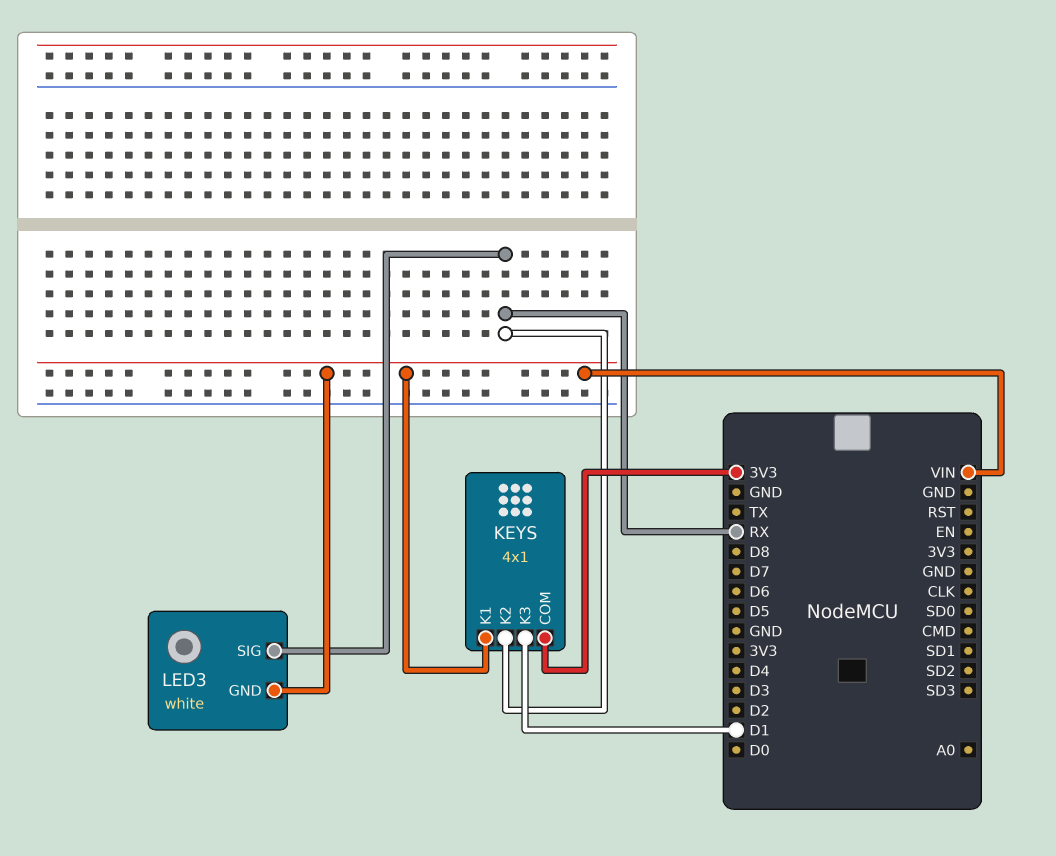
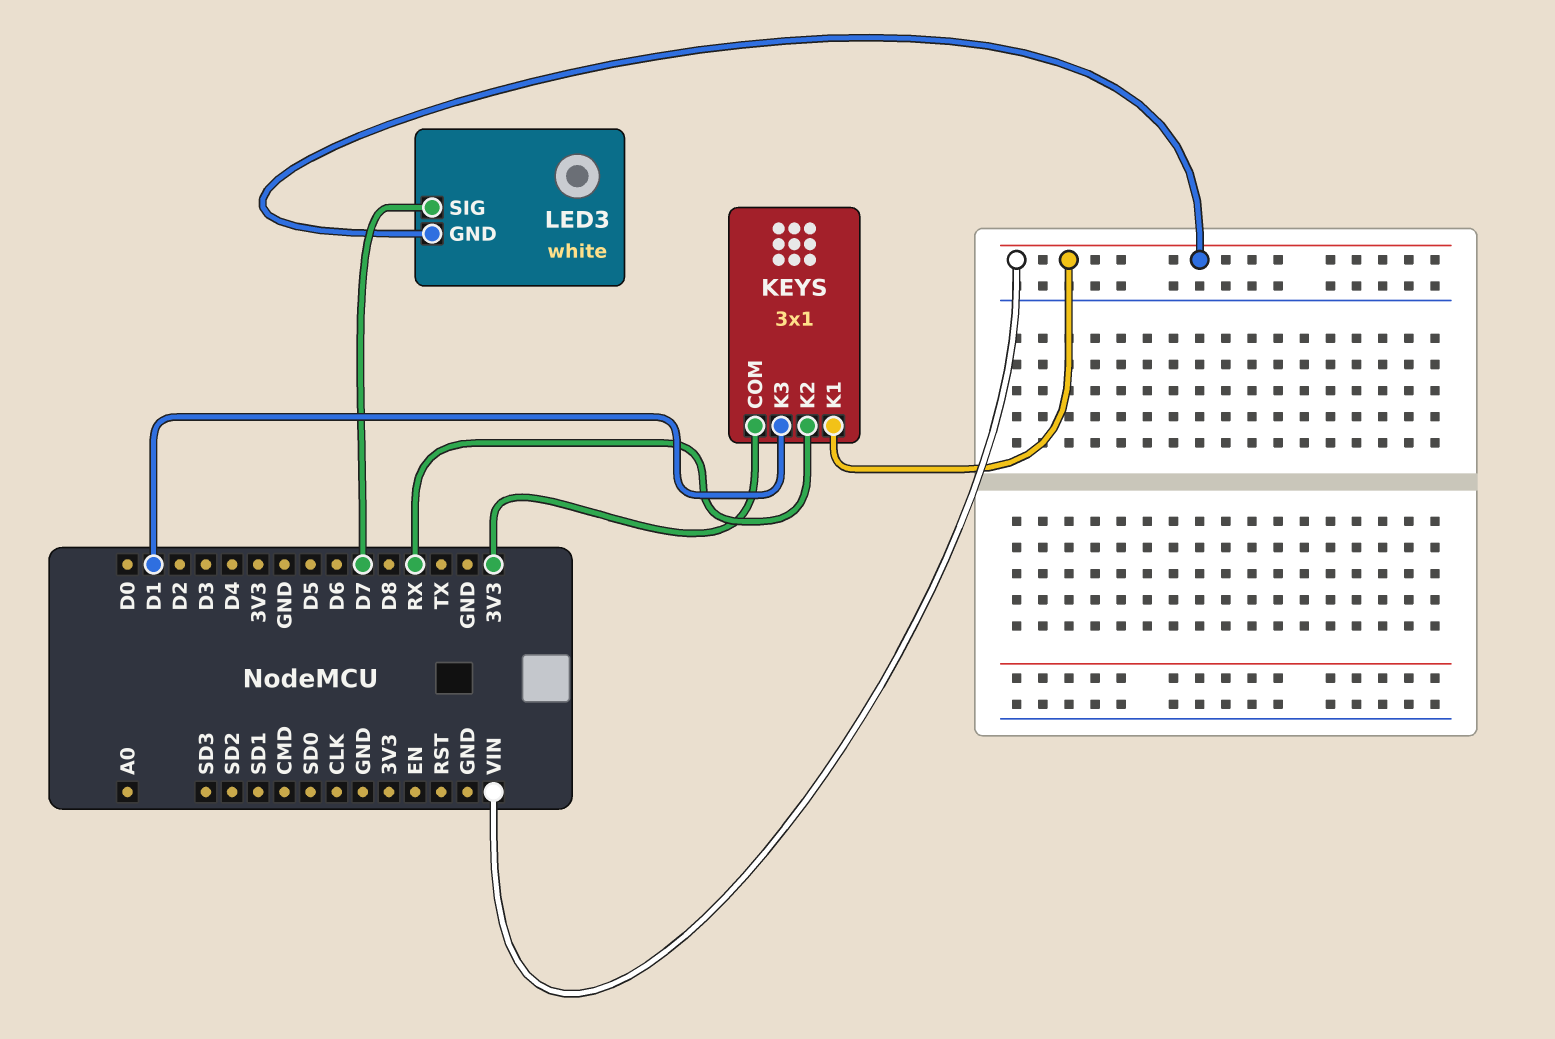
KEYS: 4x1 -> 3x1
LED3 pin SIG: RX -> D7

